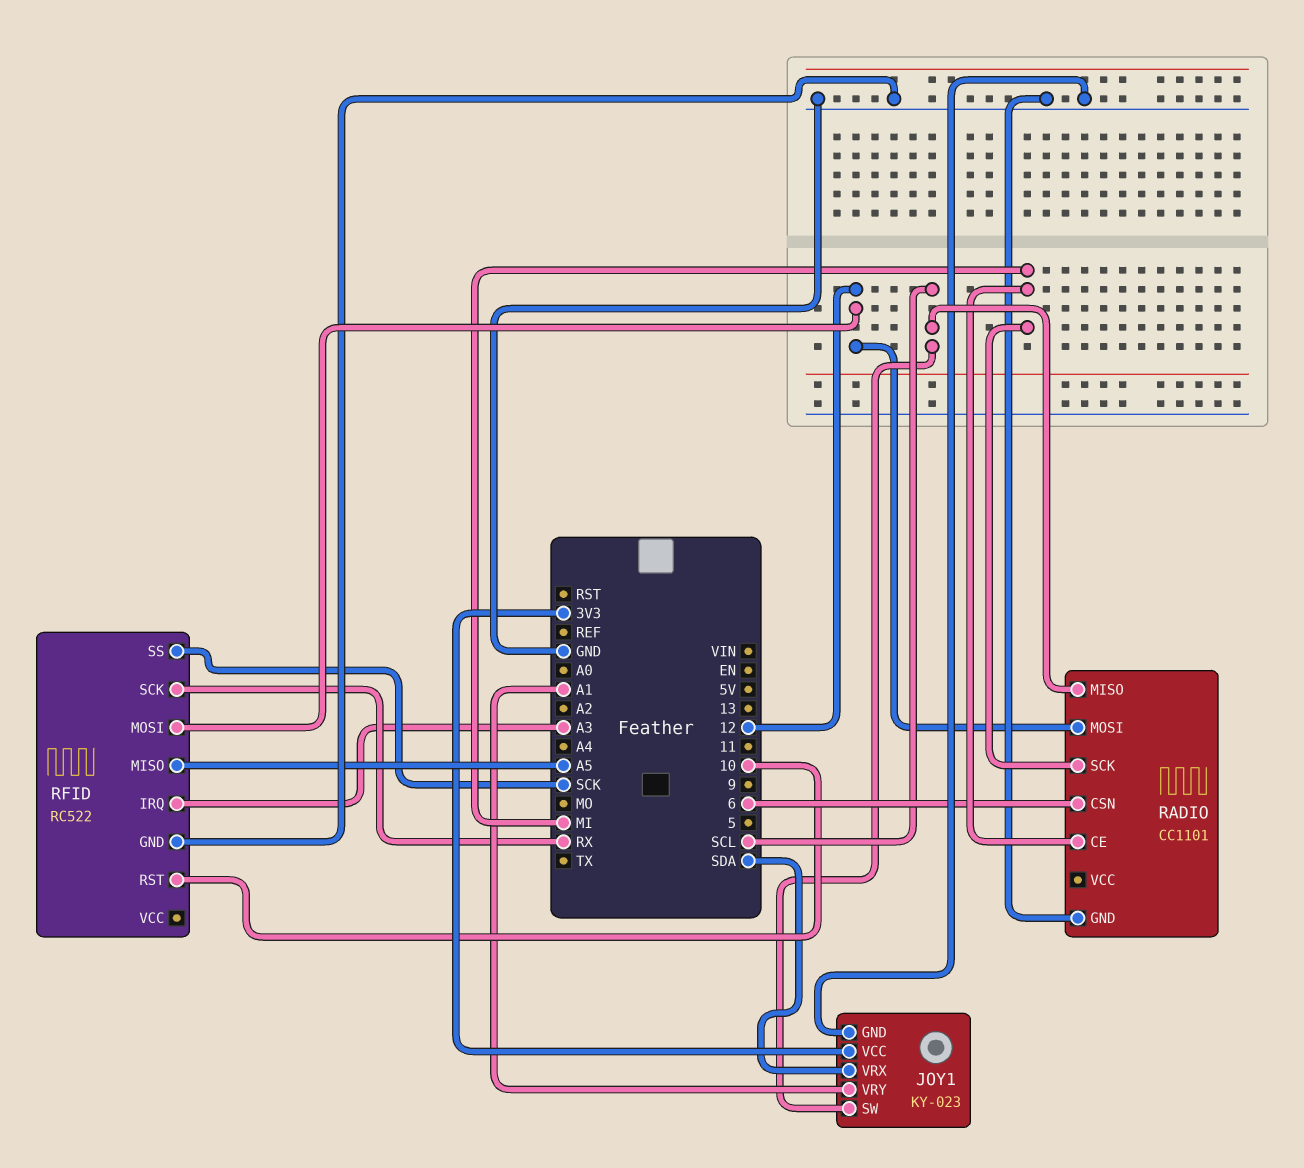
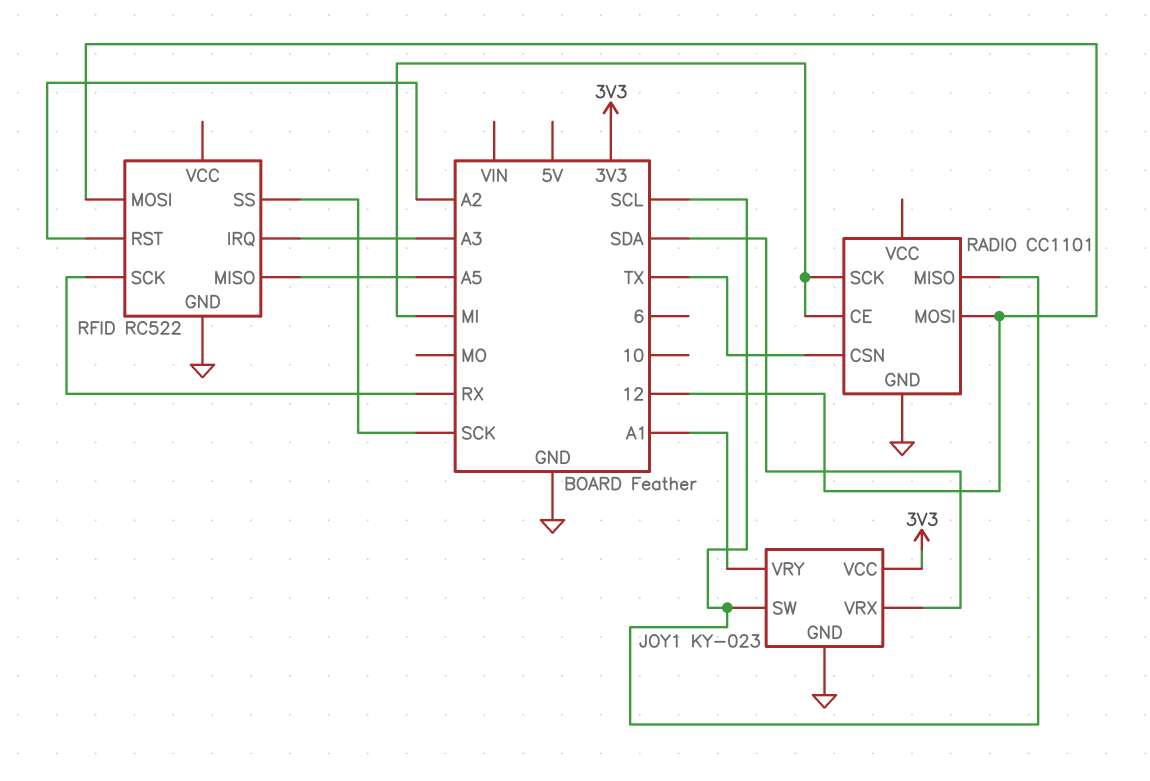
RADIO pin CSN: 6 -> TX
RFID pin RST: 10 -> A2

